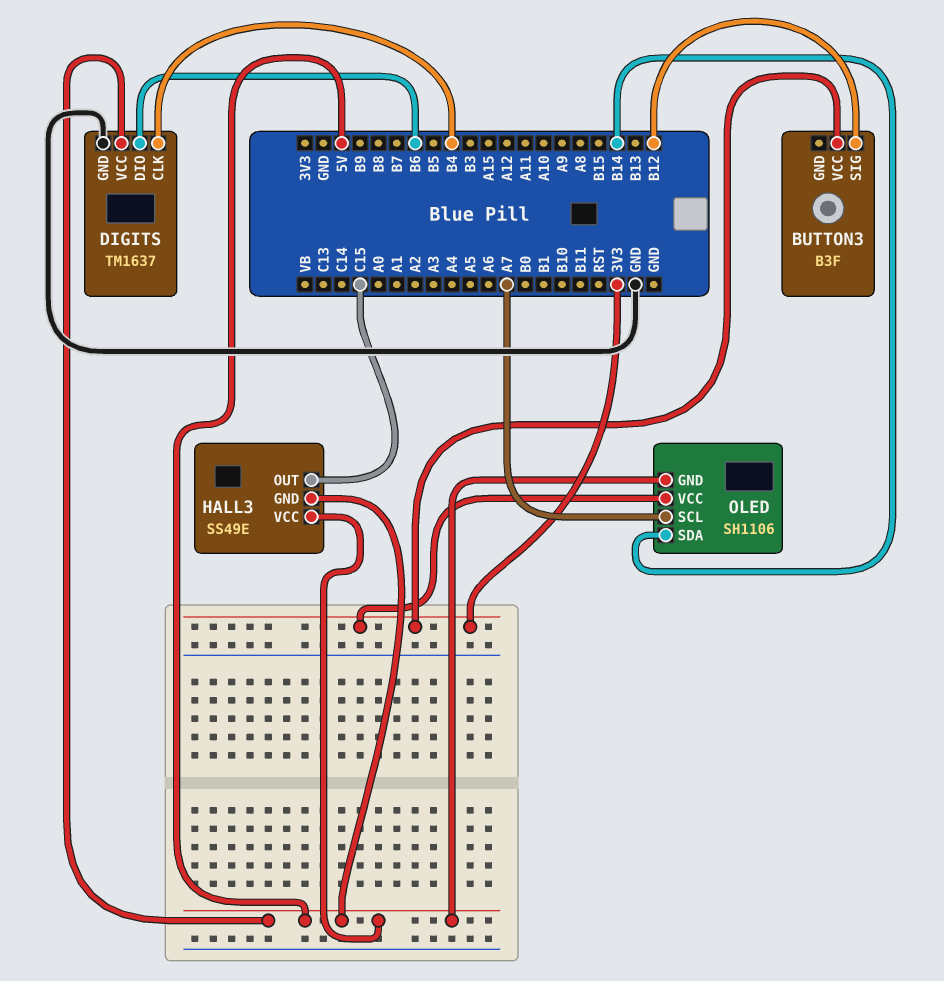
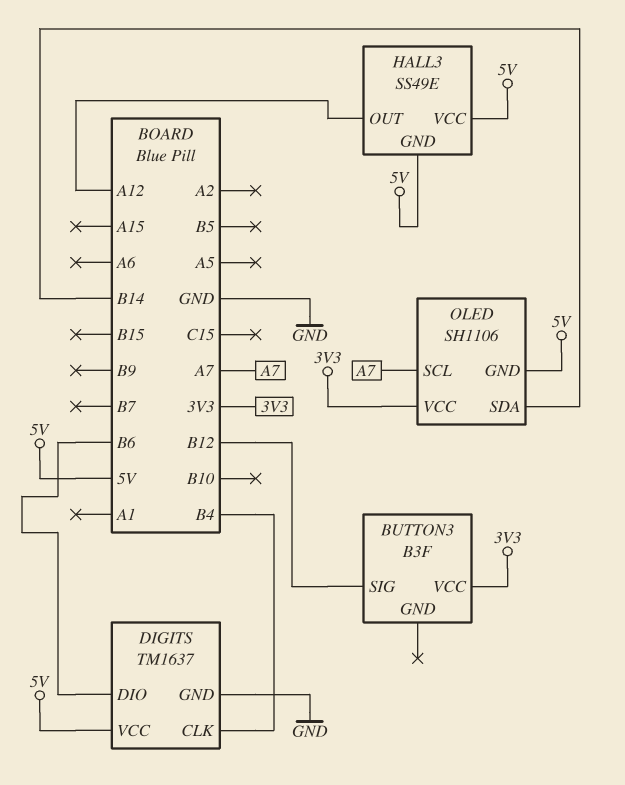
HALL3 pin OUT: C15 -> A12

